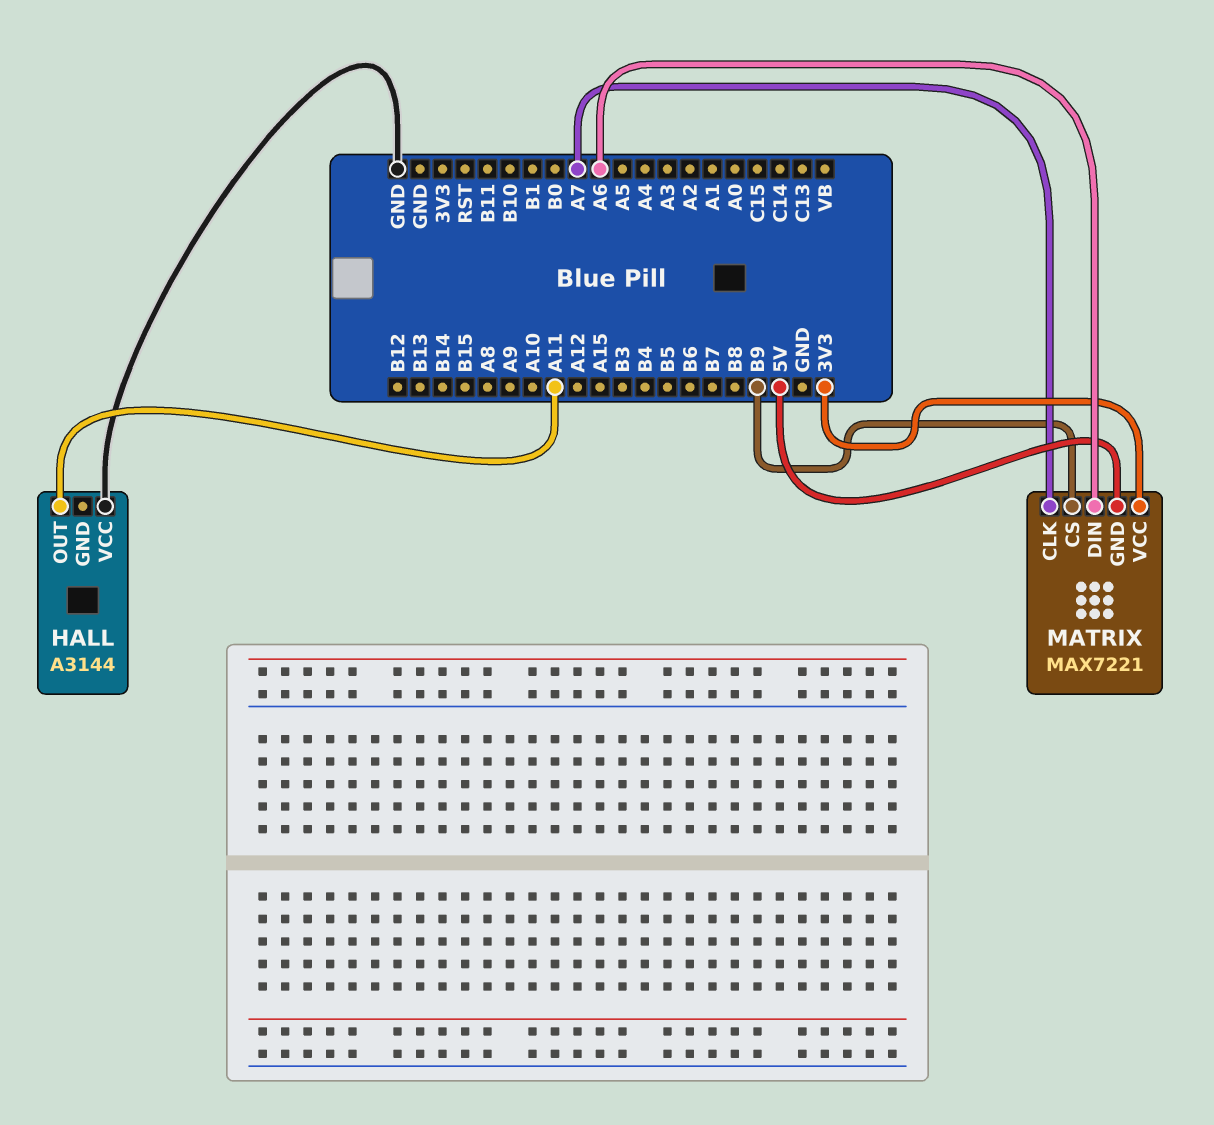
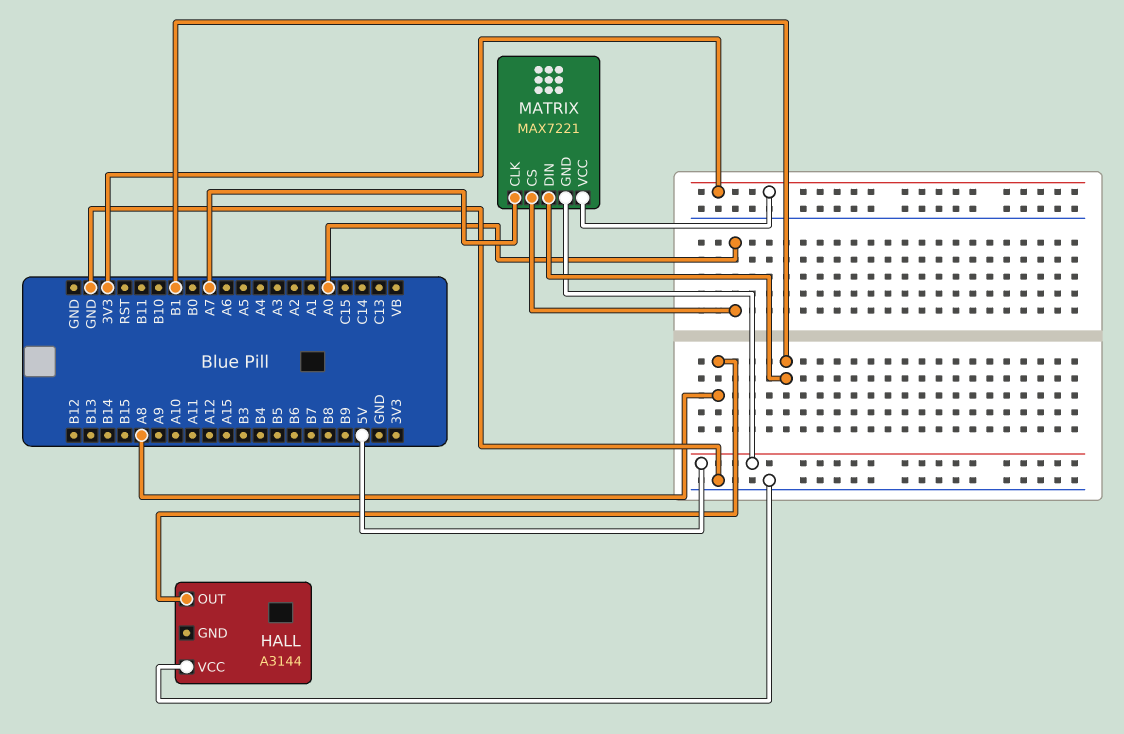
HALL pin OUT: A11 -> A8
MATRIX pin CS: B9 -> A0
MATRIX pin DIN: A6 -> B1

